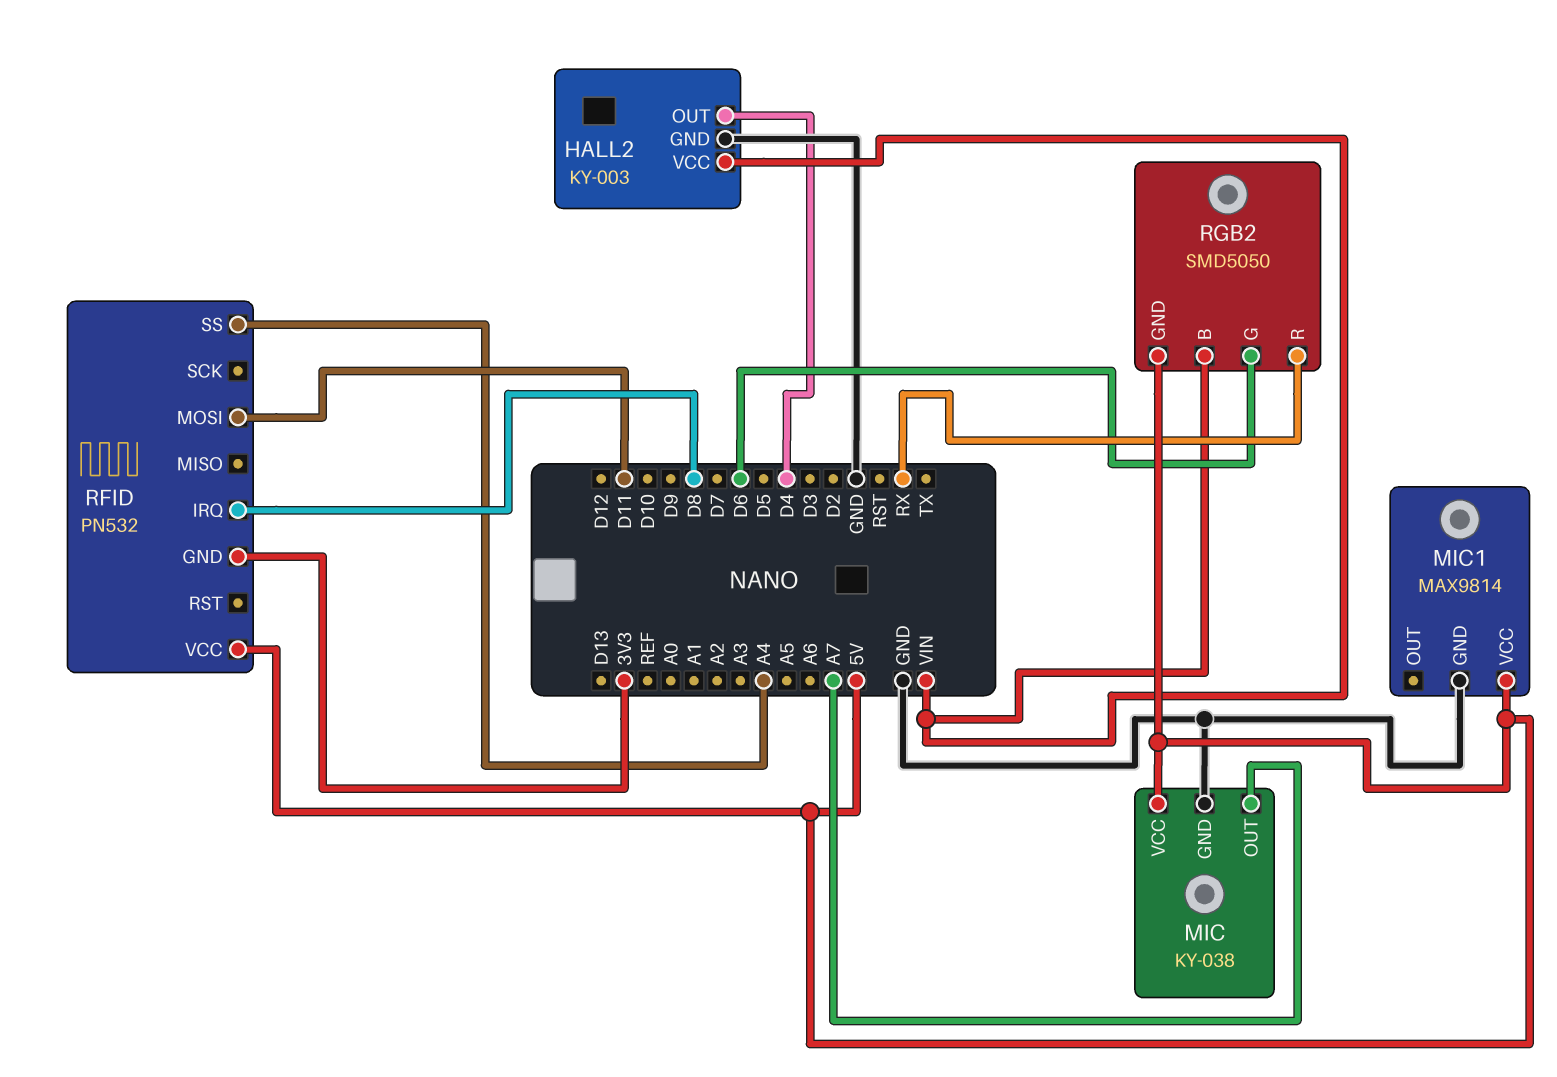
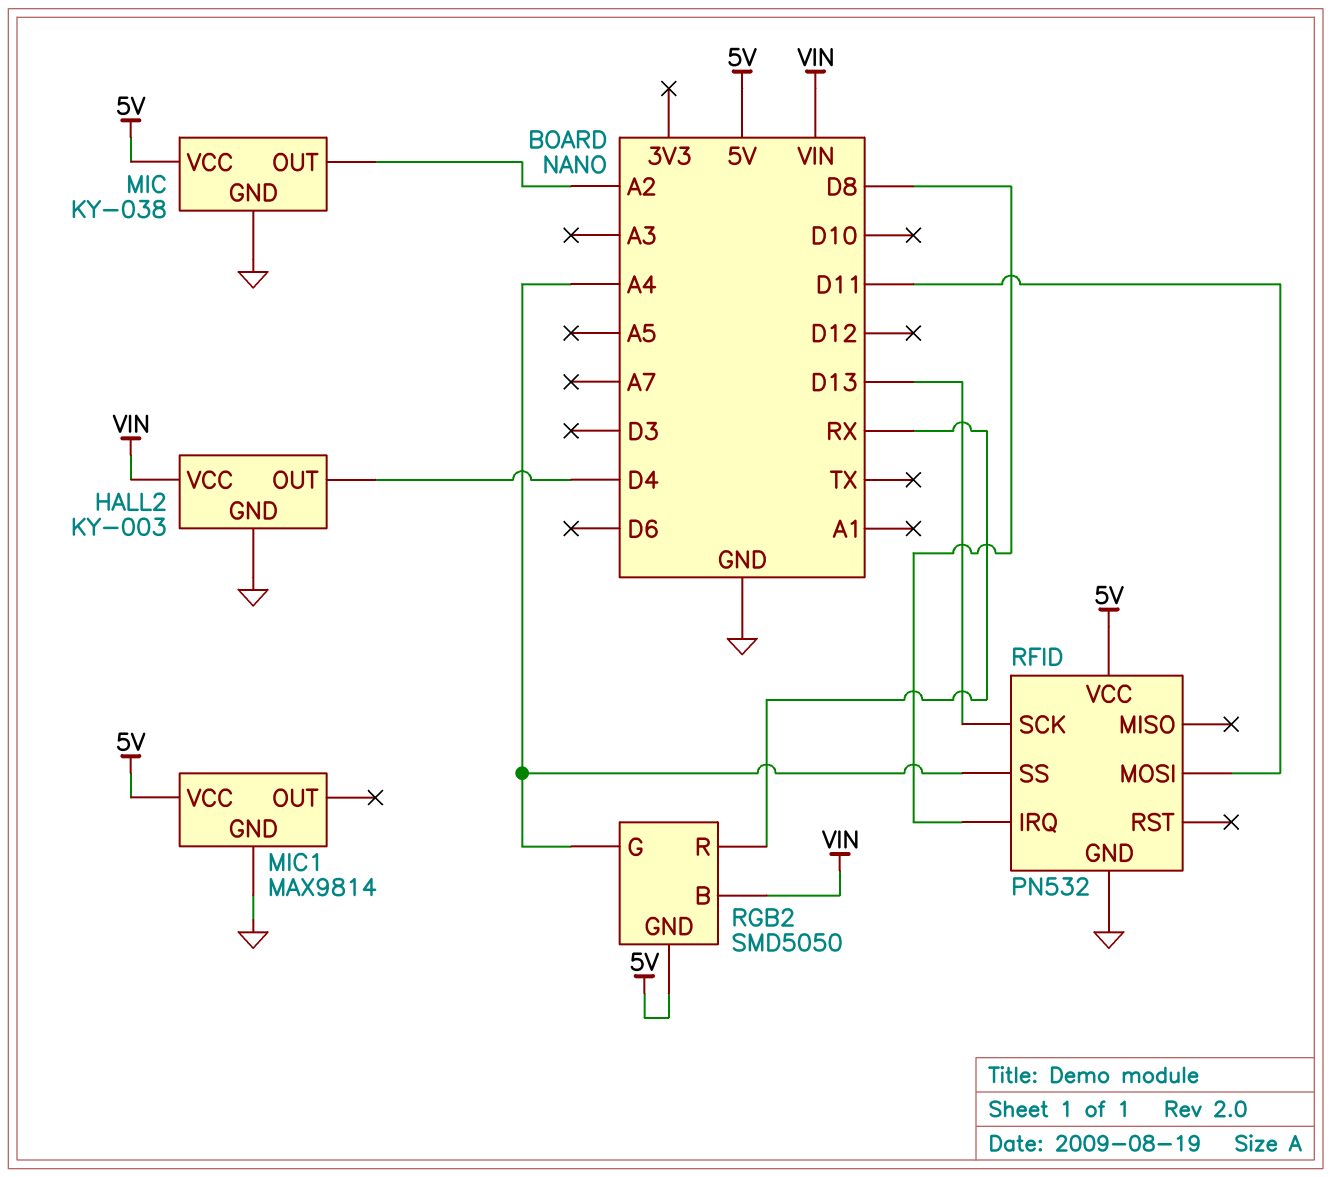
MIC pin OUT: A7 -> A2
RFID pin GND: 3V3 -> GND
RFID pin SCK: none -> D13
RGB2 pin G: D6 -> A4

